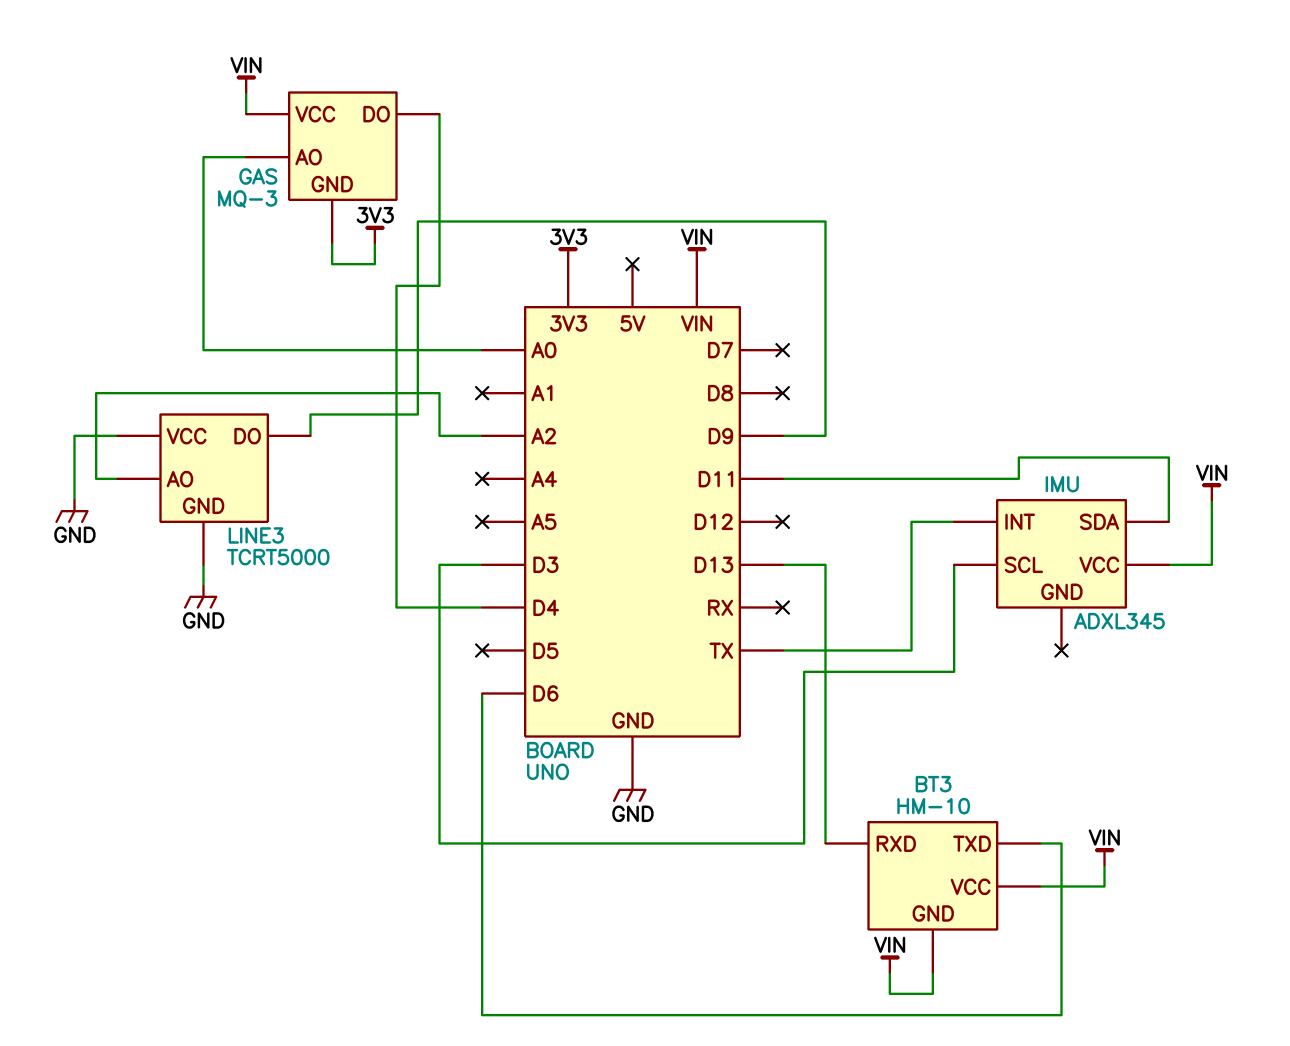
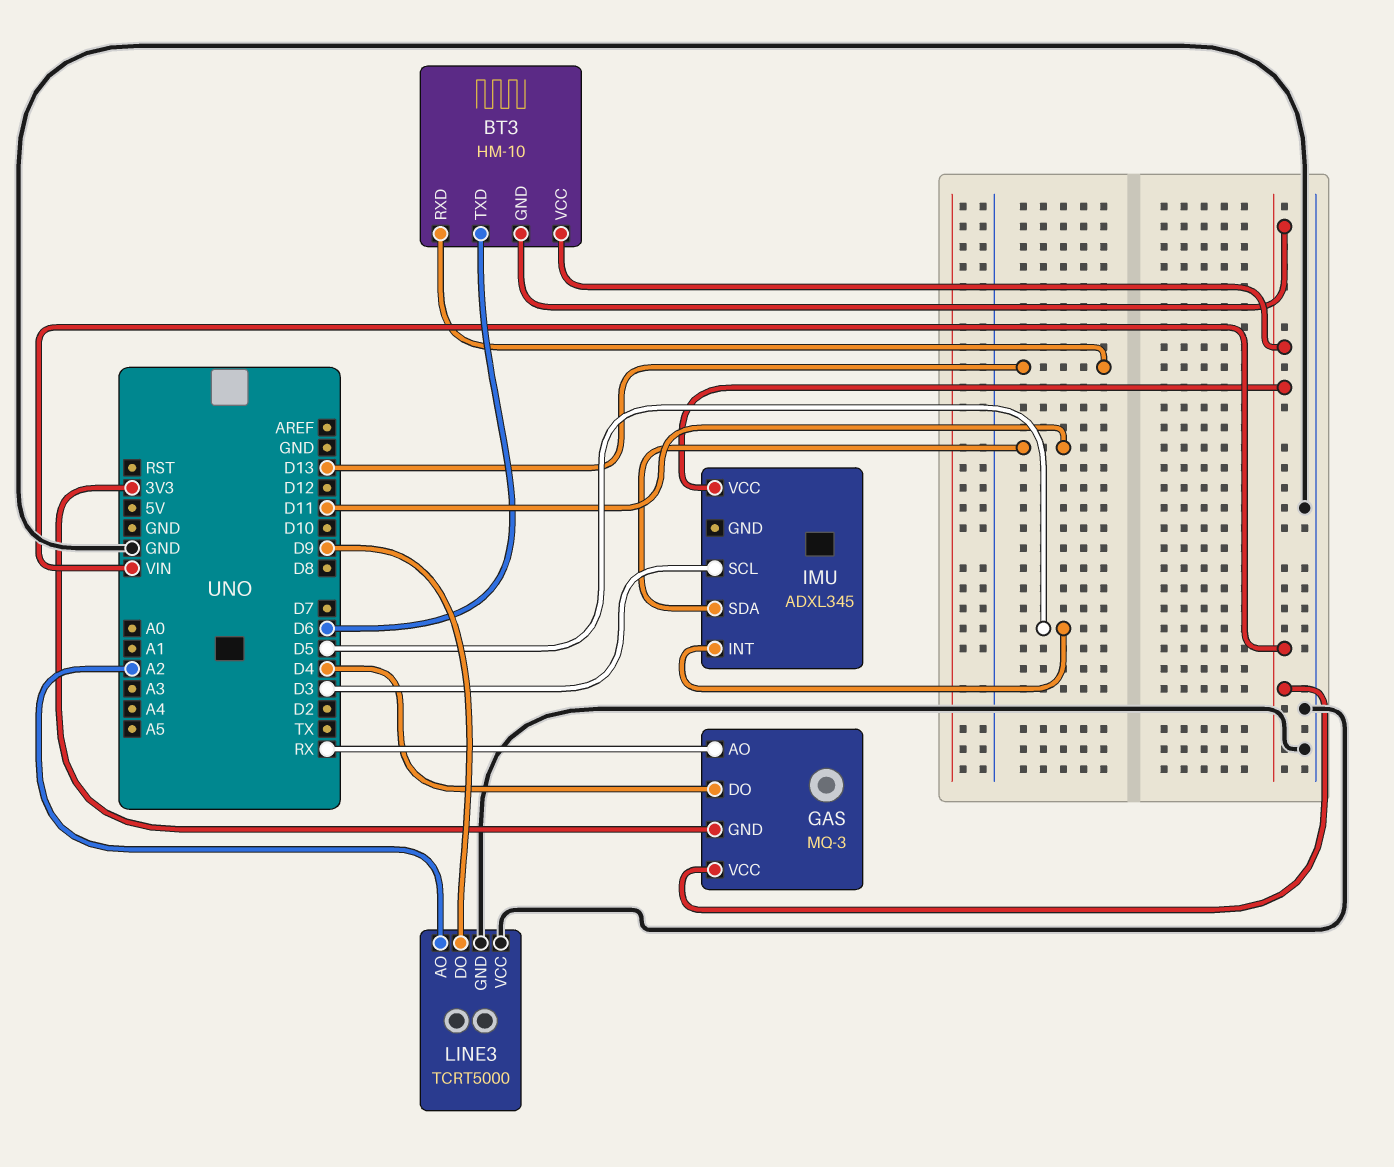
GAS pin AO: A0 -> RX
IMU pin INT: TX -> D5

